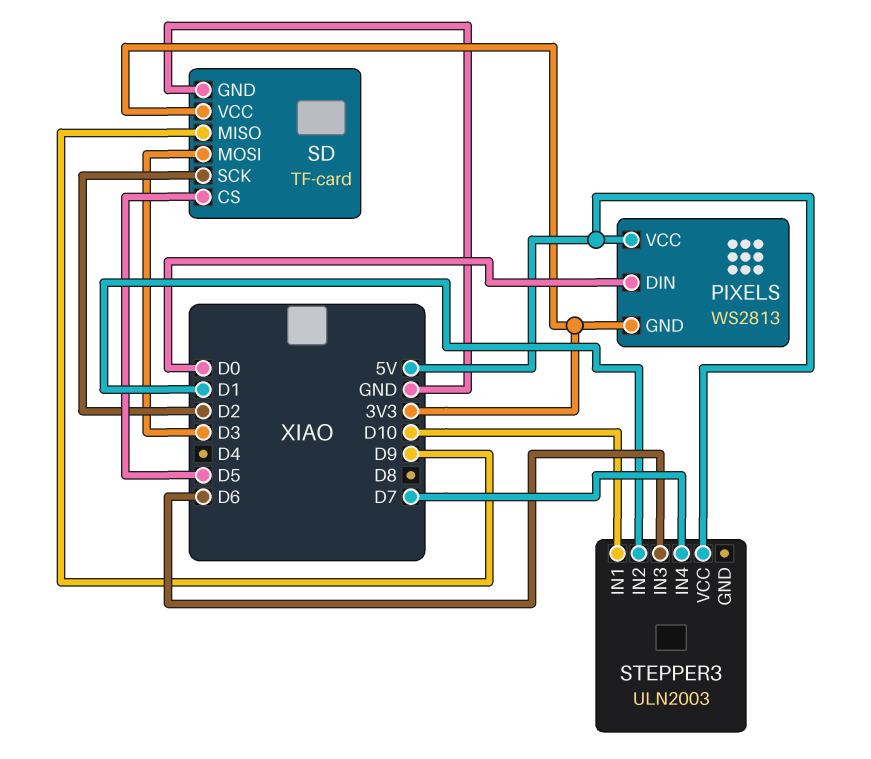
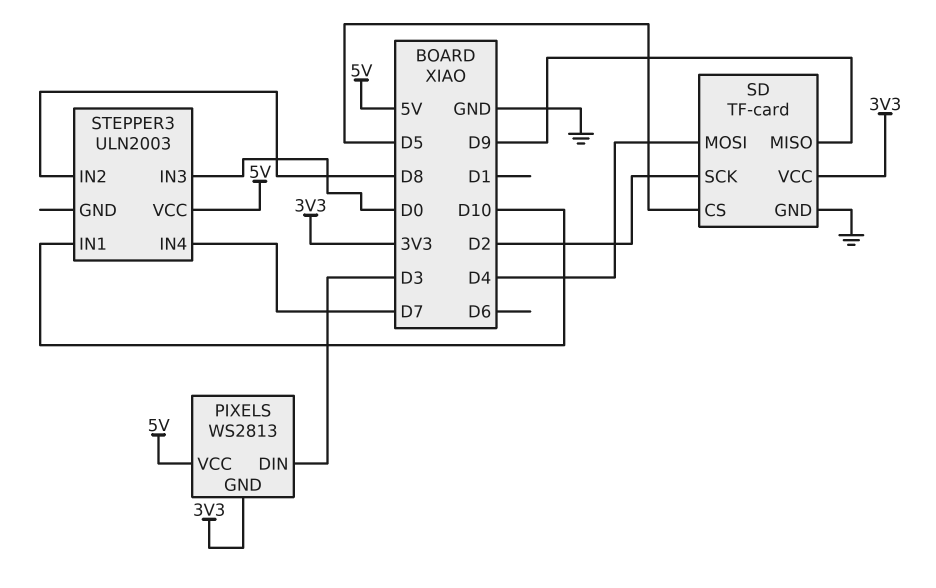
PIXELS pin DIN: D0 -> D3
SD pin MOSI: D3 -> D4
STEPPER3 pin IN2: D1 -> D8
STEPPER3 pin IN3: D6 -> D0

